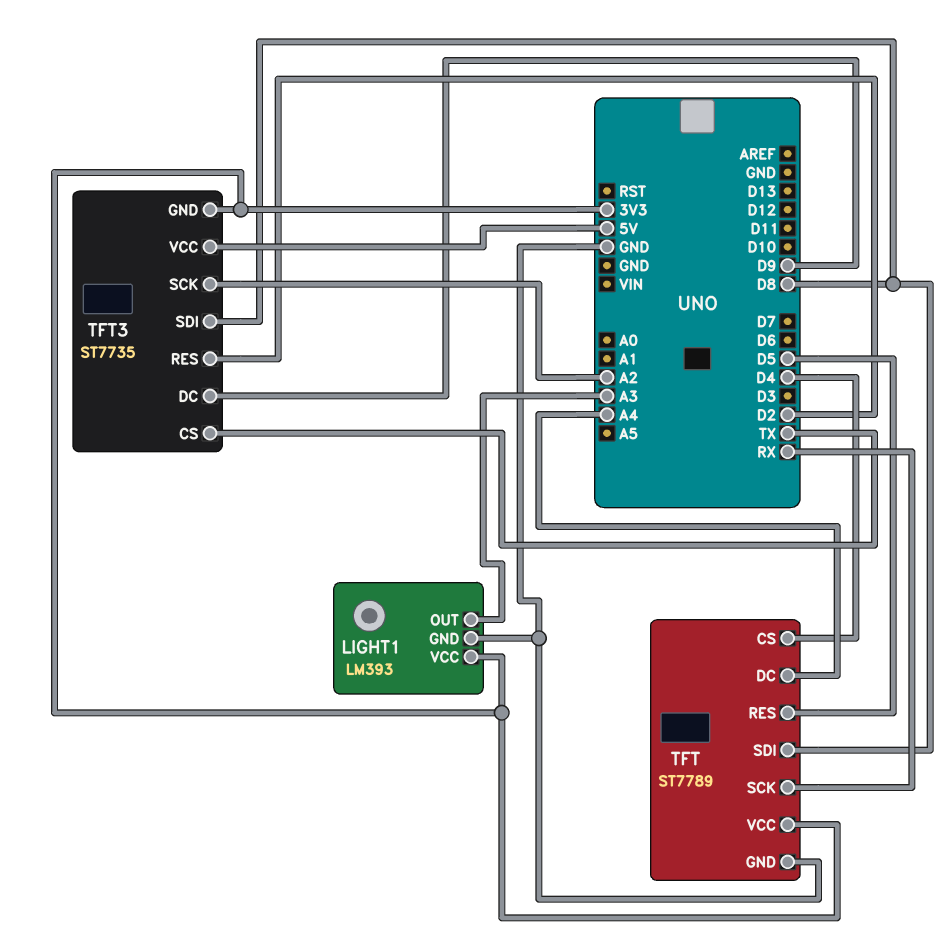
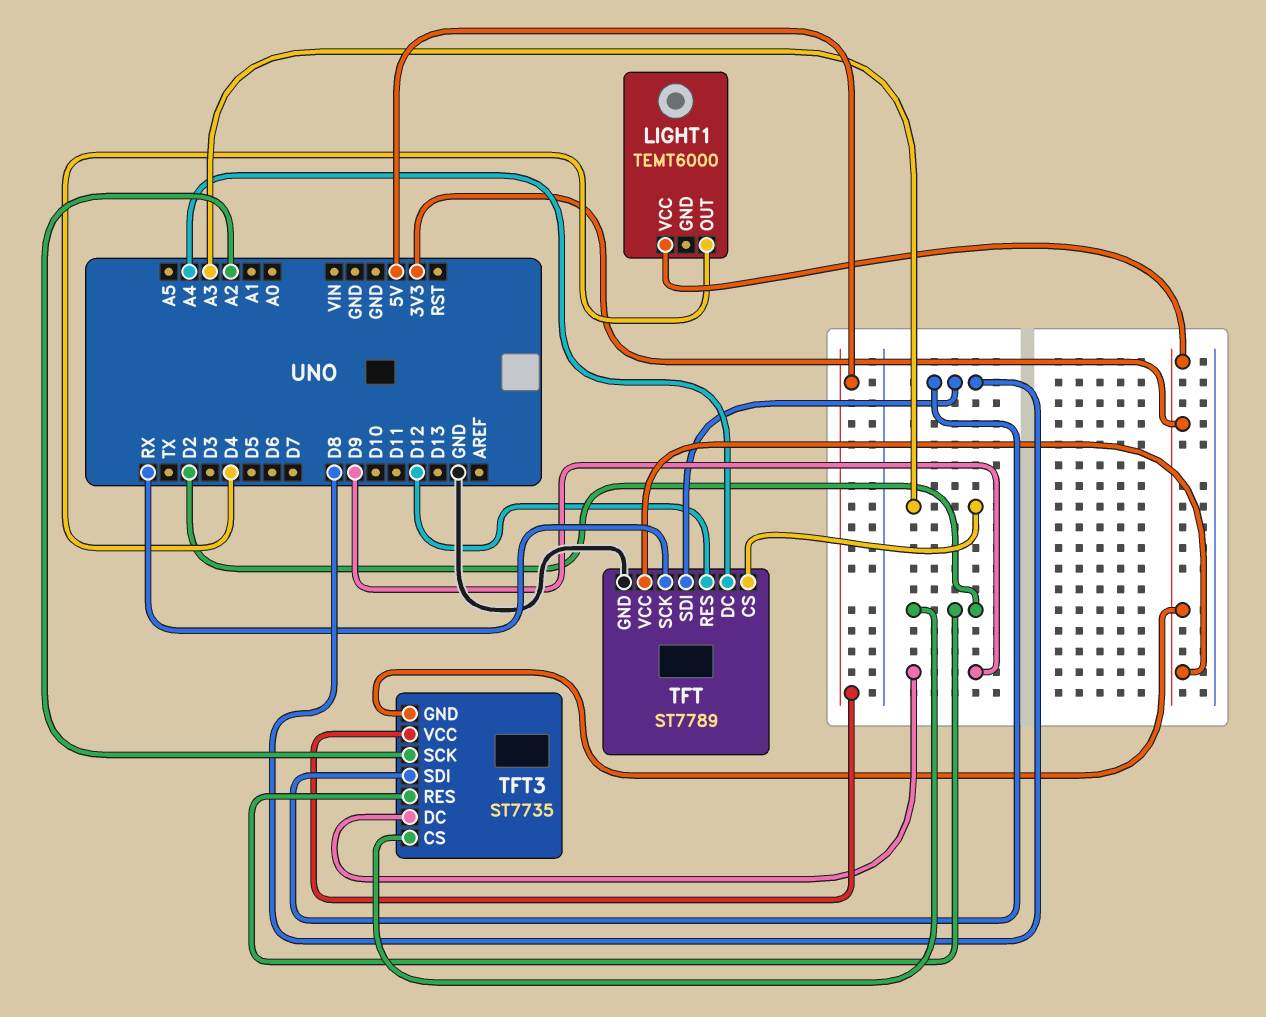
LIGHT1: LM393 -> TEMT6000
LIGHT1 pin GND: GND -> none
LIGHT1 pin OUT: A3 -> D4
TFT pin CS: D4 -> A3
TFT pin RES: D5 -> D12
TFT3 pin CS: TX -> D2

